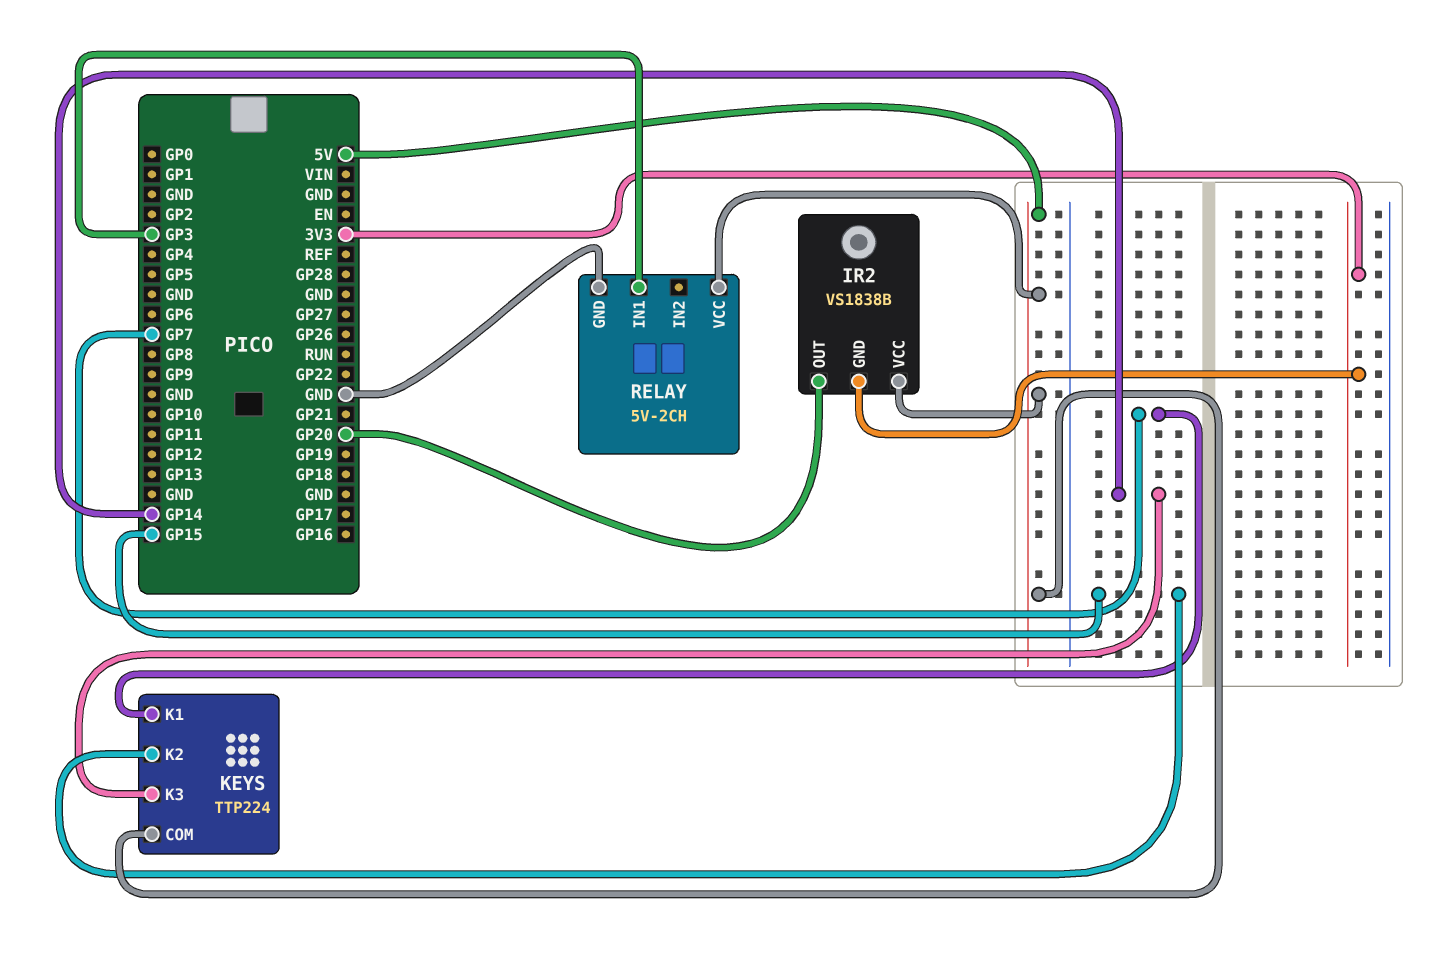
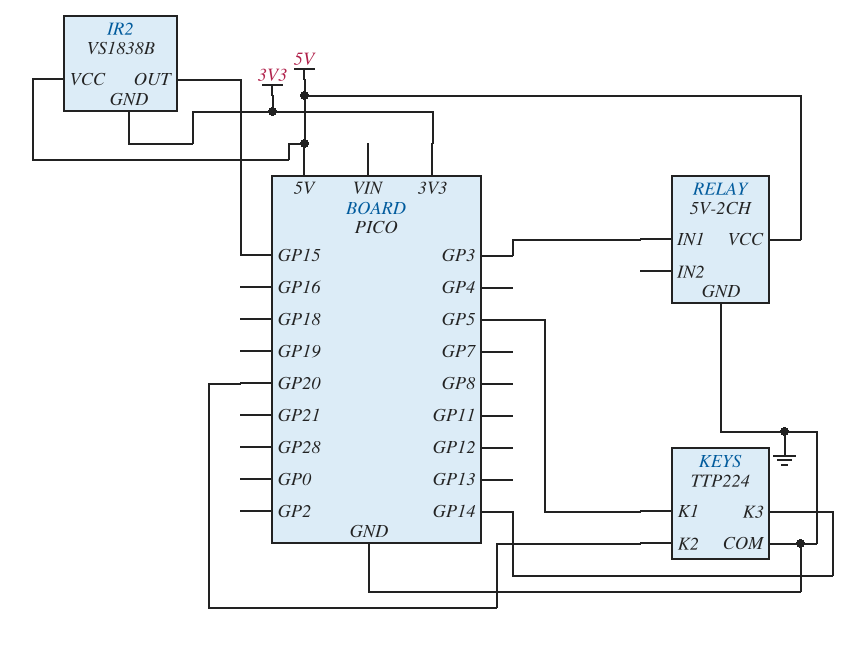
IR2 pin OUT: GP20 -> GP15
KEYS pin COM: 5V -> GND
KEYS pin K1: GP7 -> GP5
KEYS pin K2: GP15 -> GP20

